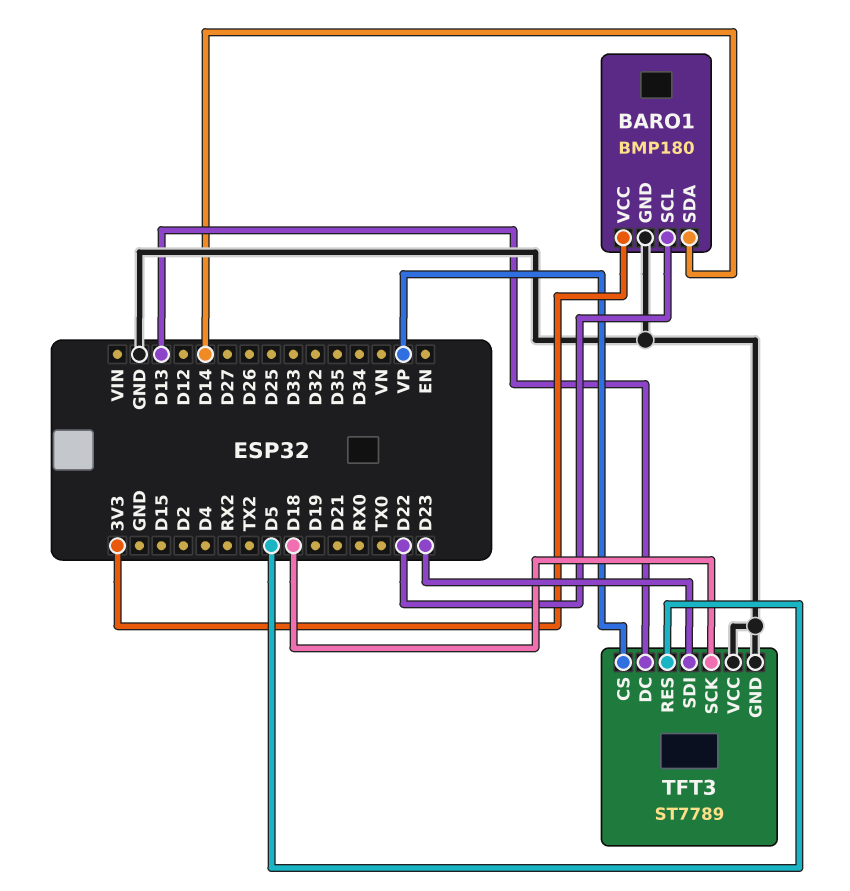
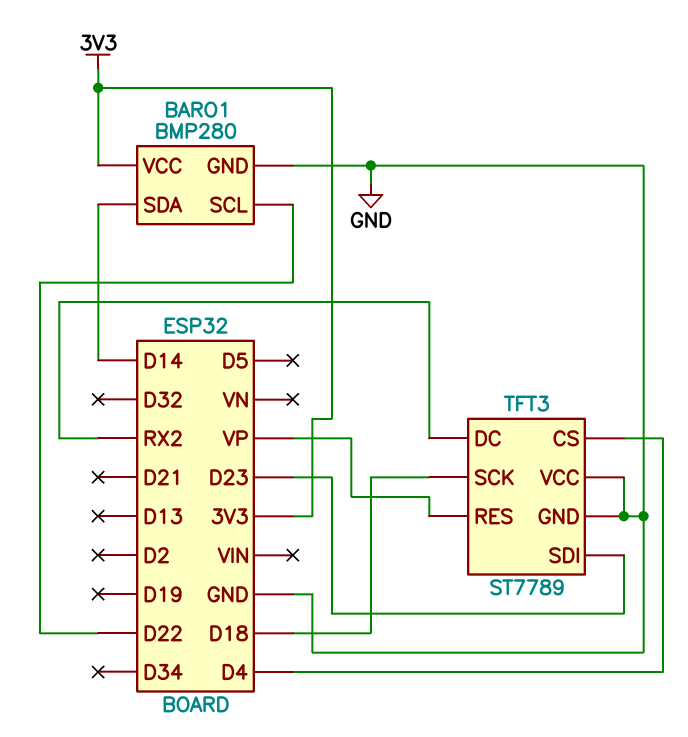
BARO1: BMP180 -> BMP280
TFT3 pin CS: VP -> D4
TFT3 pin DC: D13 -> RX2
TFT3 pin RES: D5 -> VP

